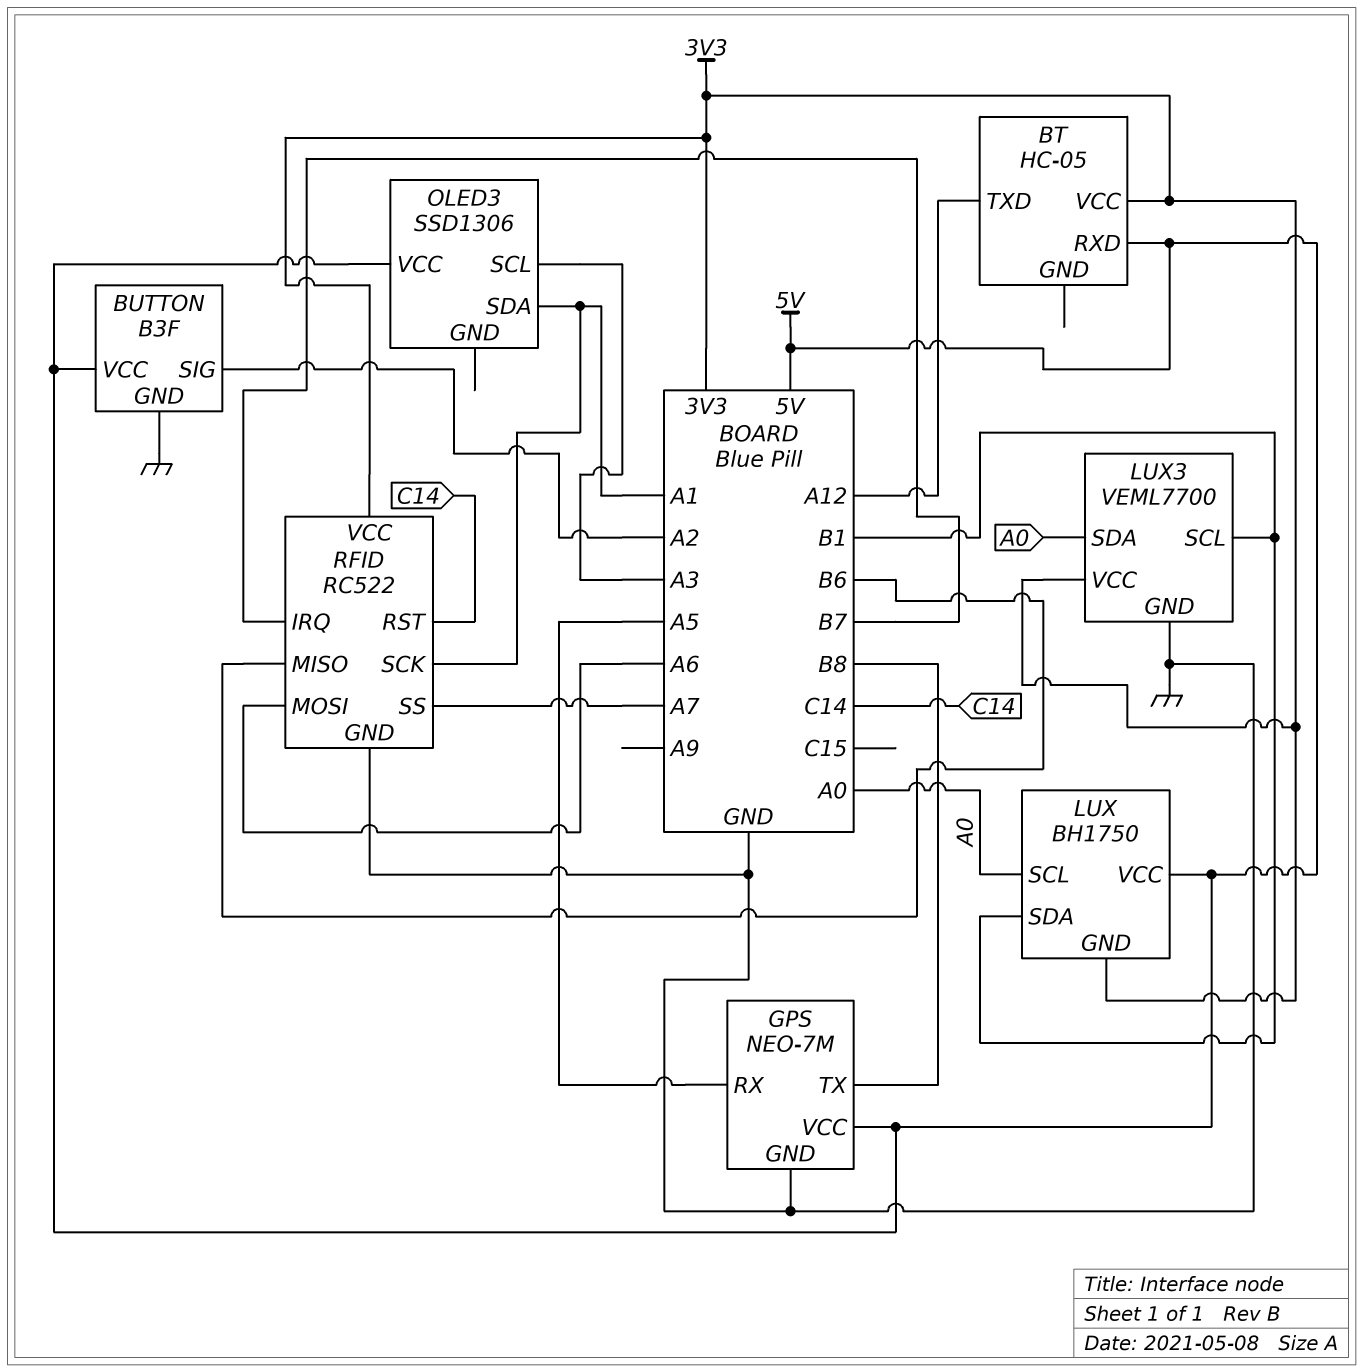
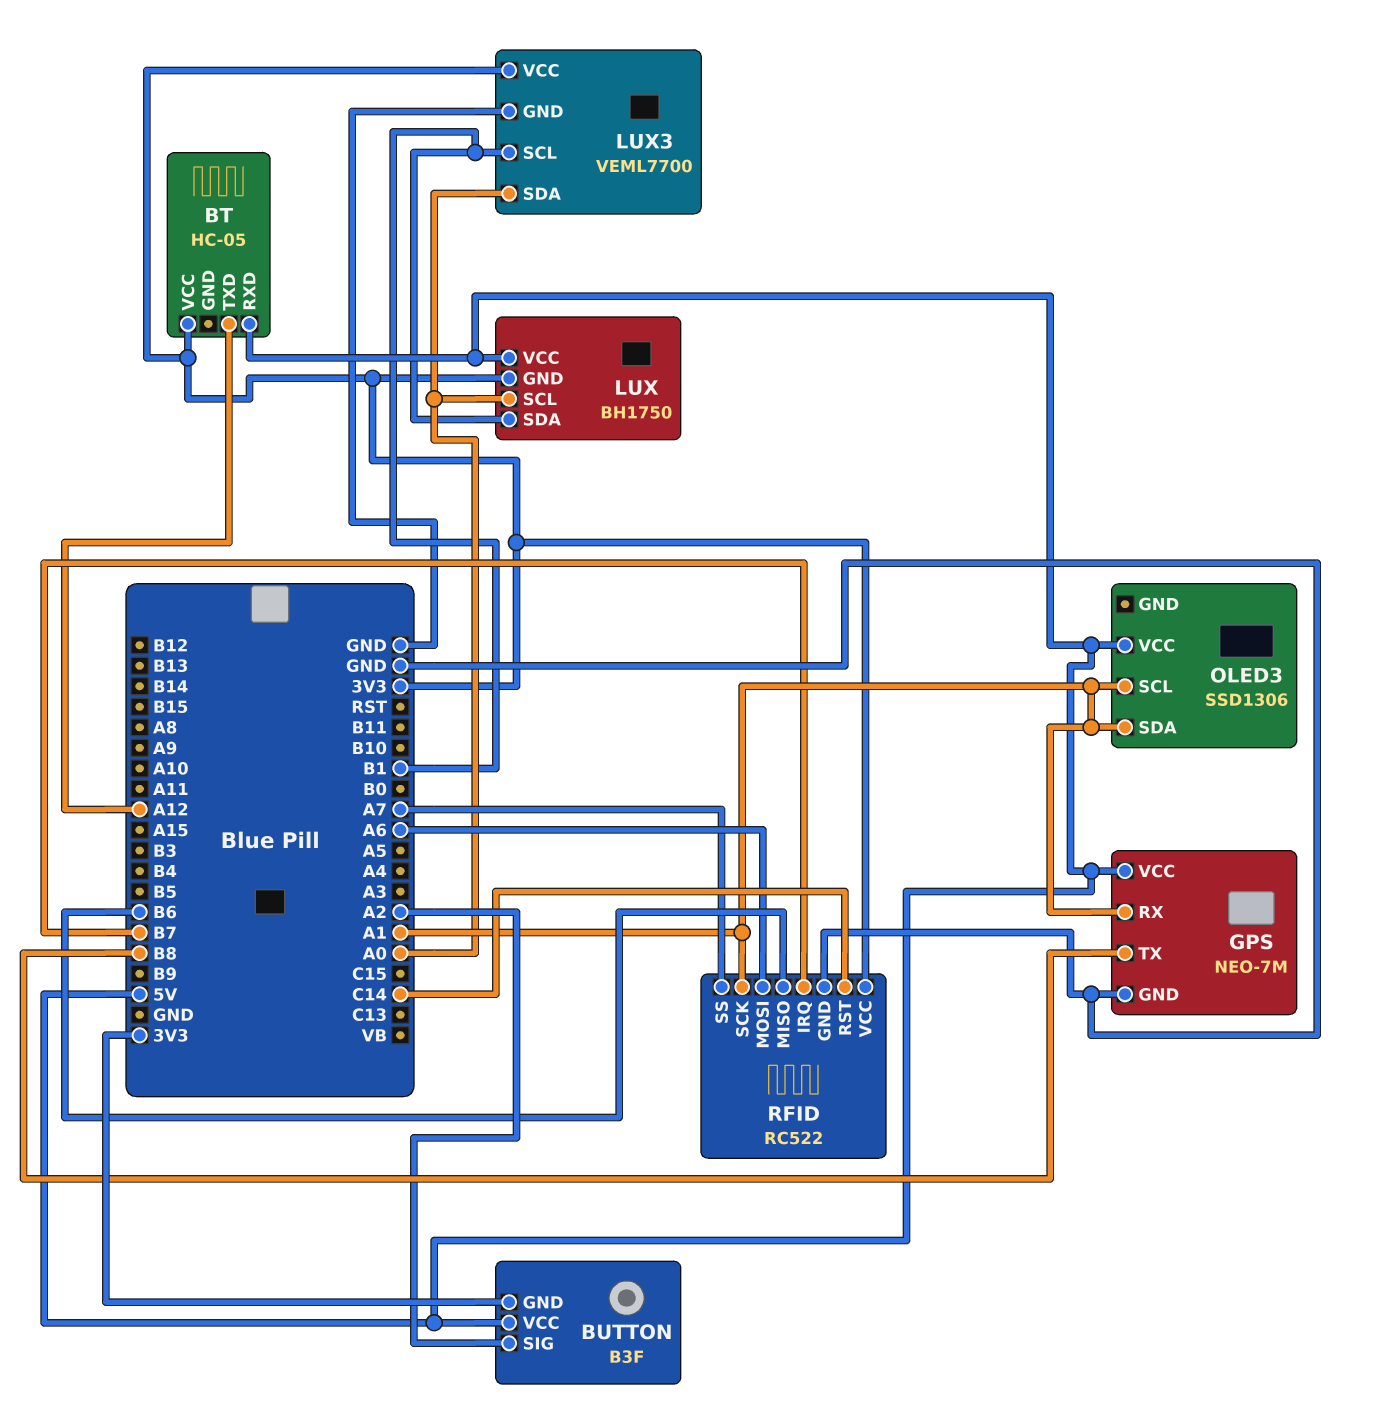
BUTTON pin GND: GND -> 3V3
GPS pin RX: A5 -> A1
OLED3 pin SCL: A3 -> A1

